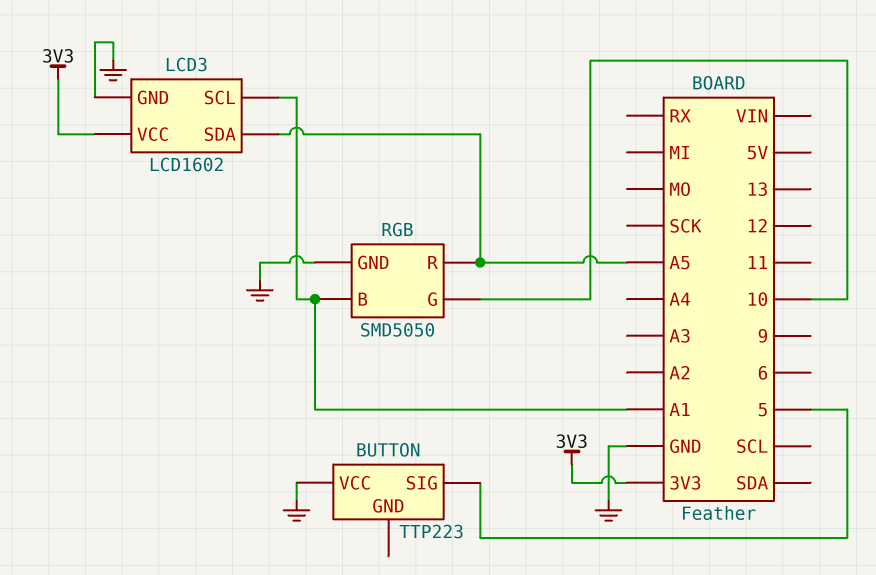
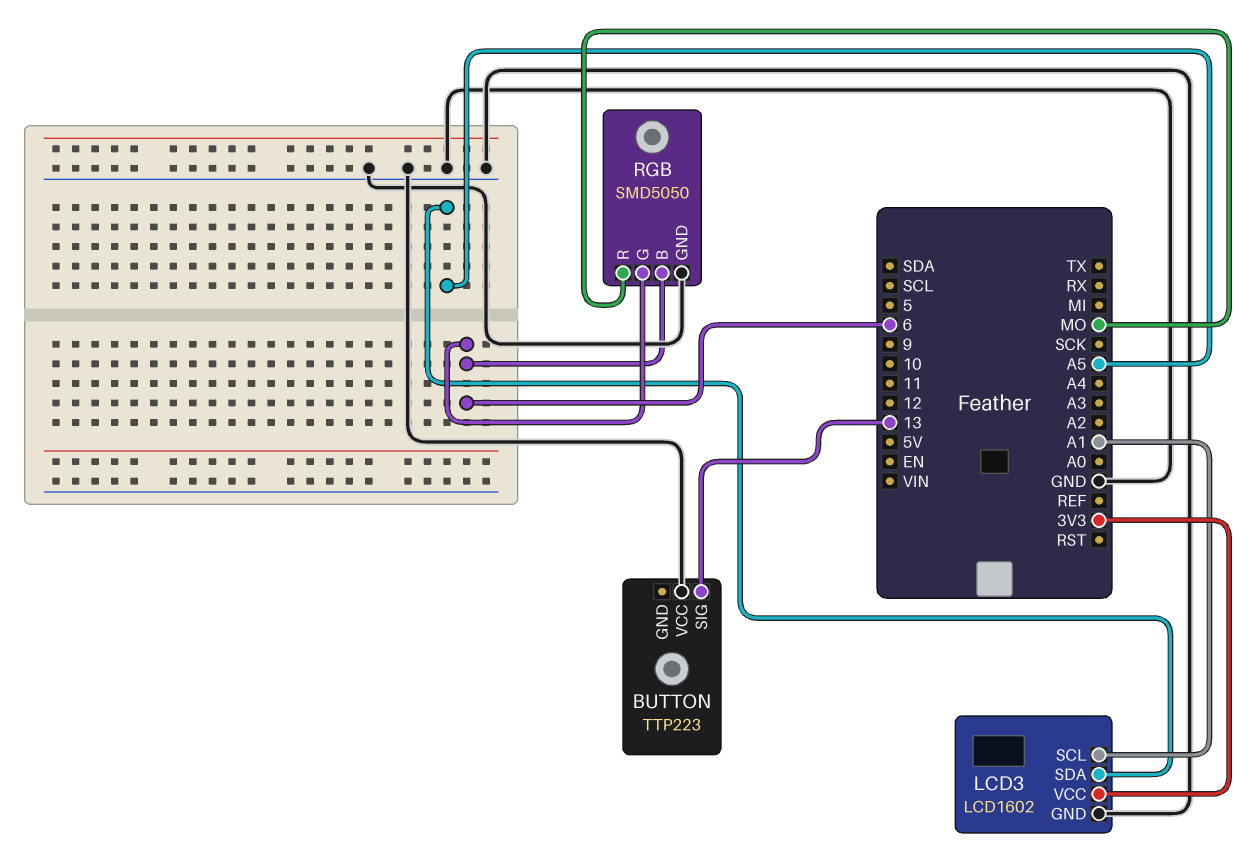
BUTTON pin SIG: 5 -> 13
RGB pin B: A1 -> 6
RGB pin G: 10 -> 6
RGB pin R: A5 -> MO

